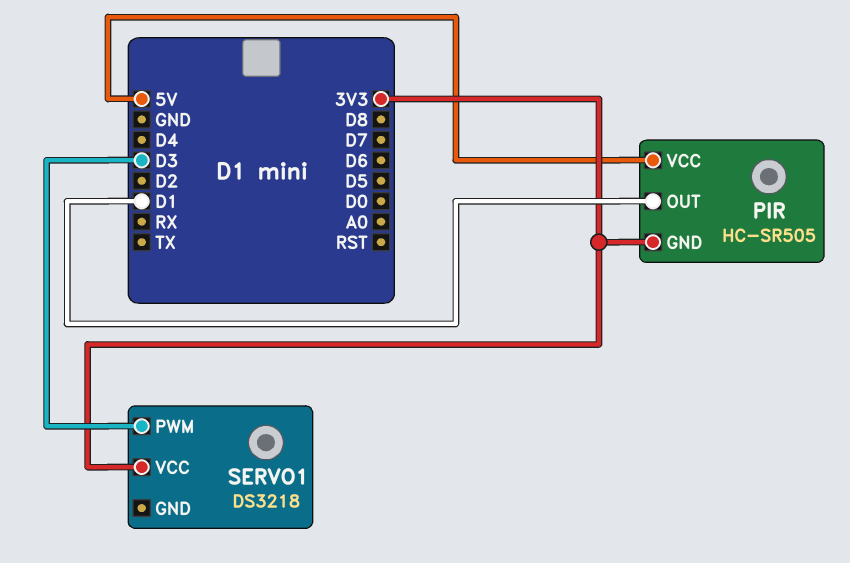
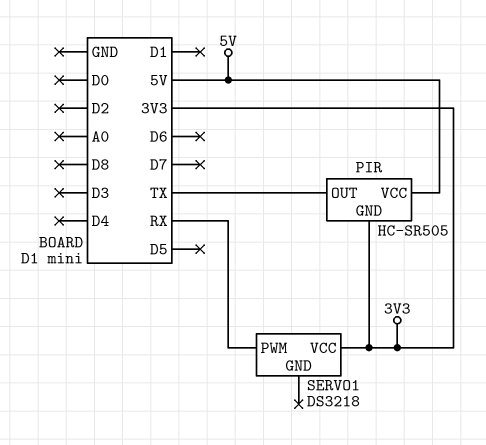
PIR pin OUT: D1 -> TX
SERVO1 pin PWM: D3 -> RX

